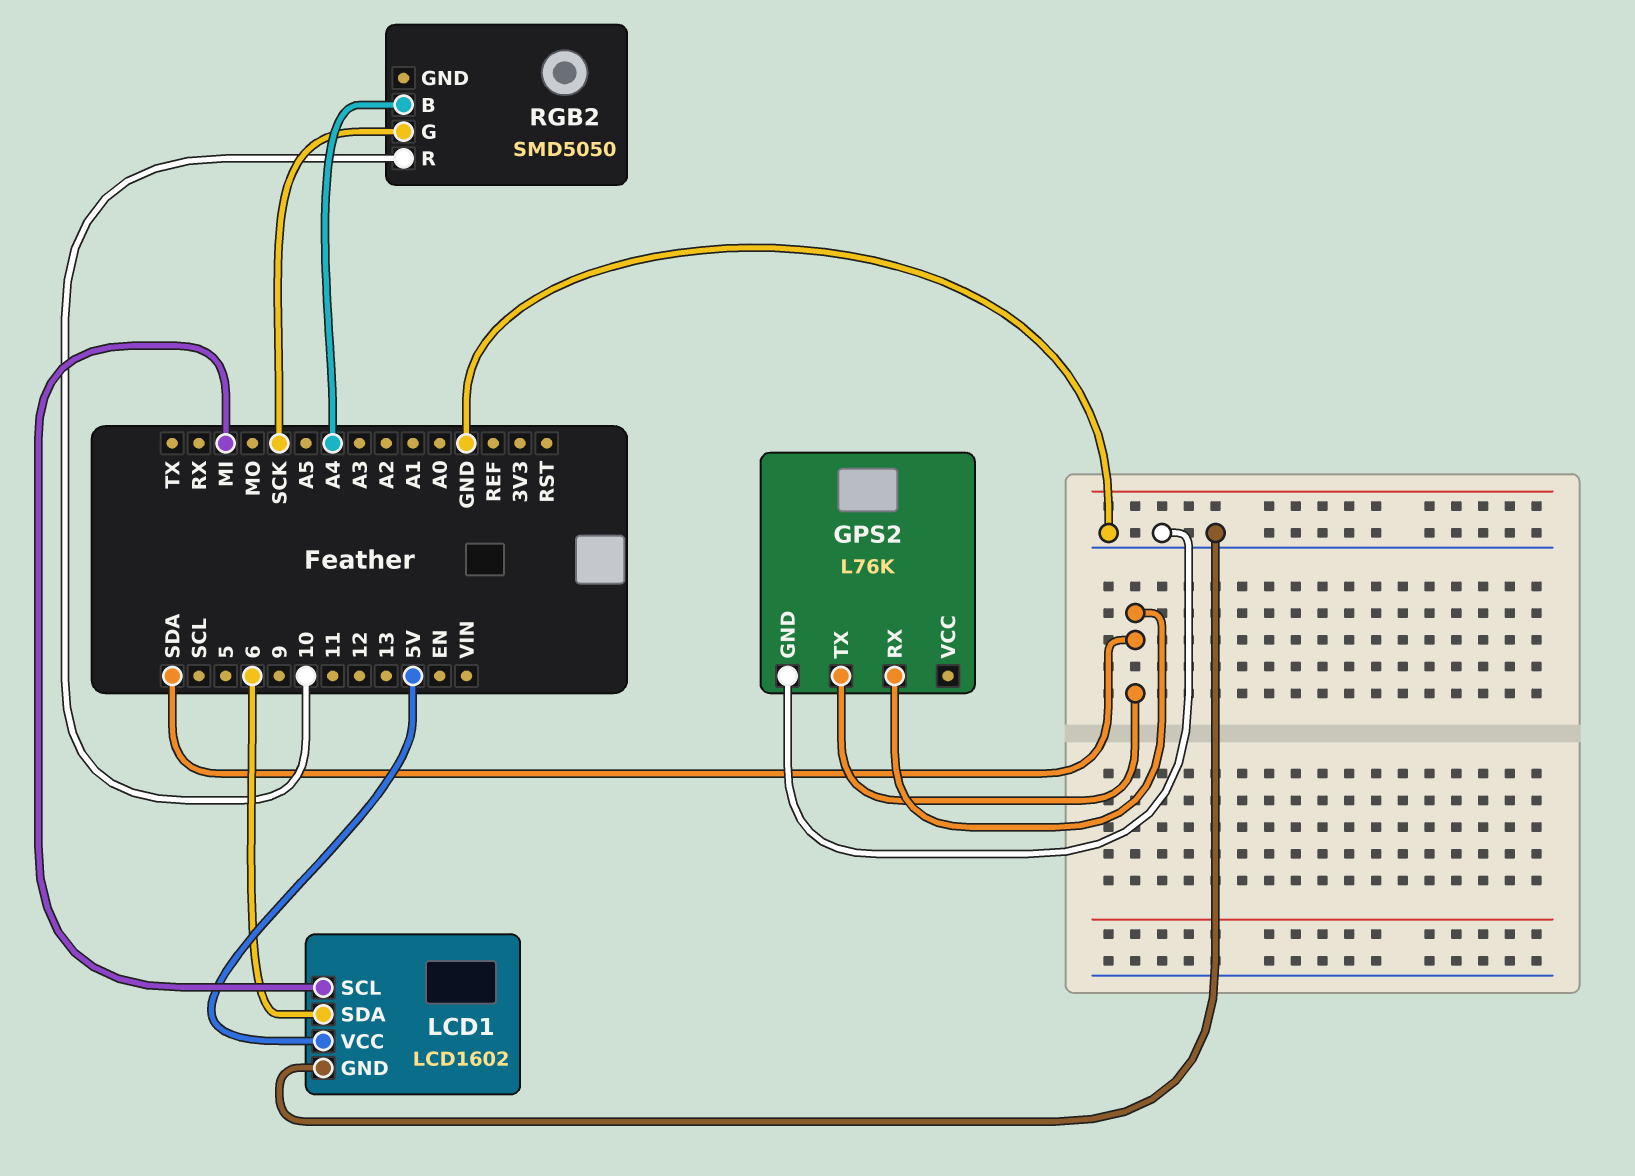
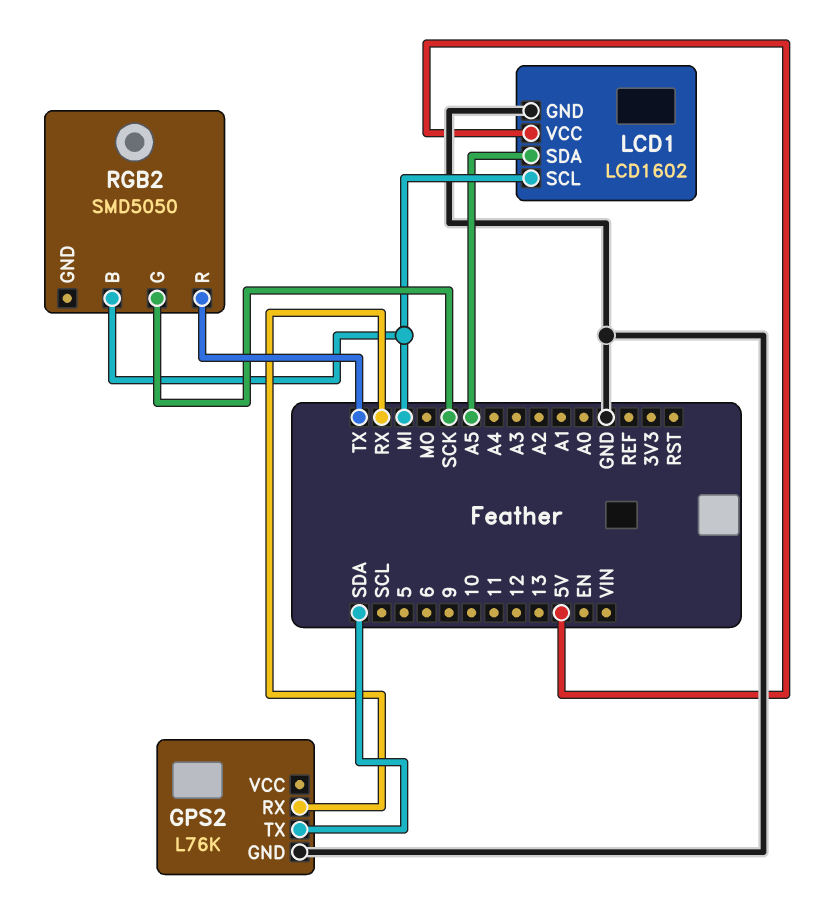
GPS2 pin RX: SDA -> RX
LCD1 pin SDA: 6 -> A5
RGB2 pin B: A4 -> MI
RGB2 pin R: 10 -> TX

